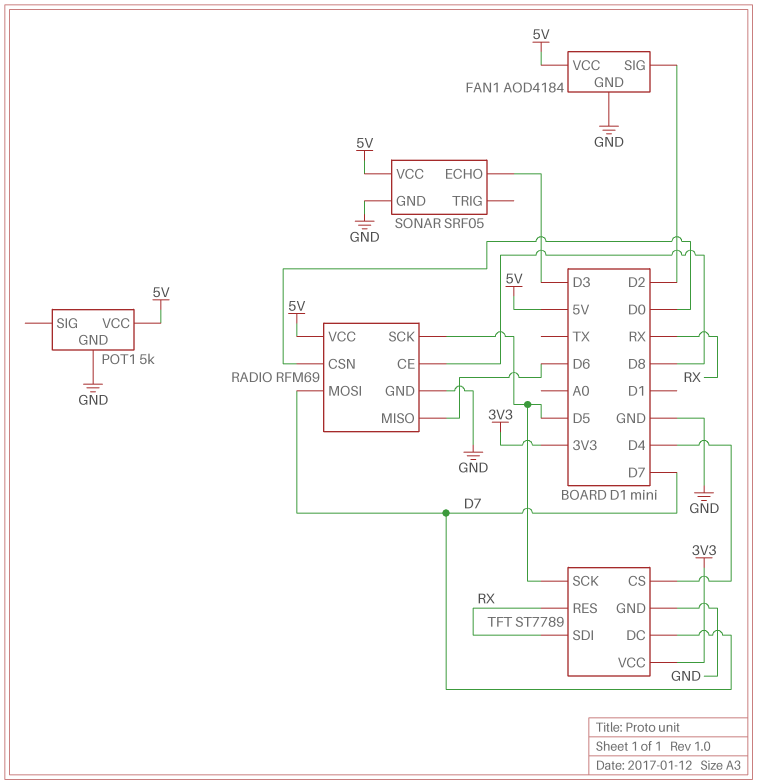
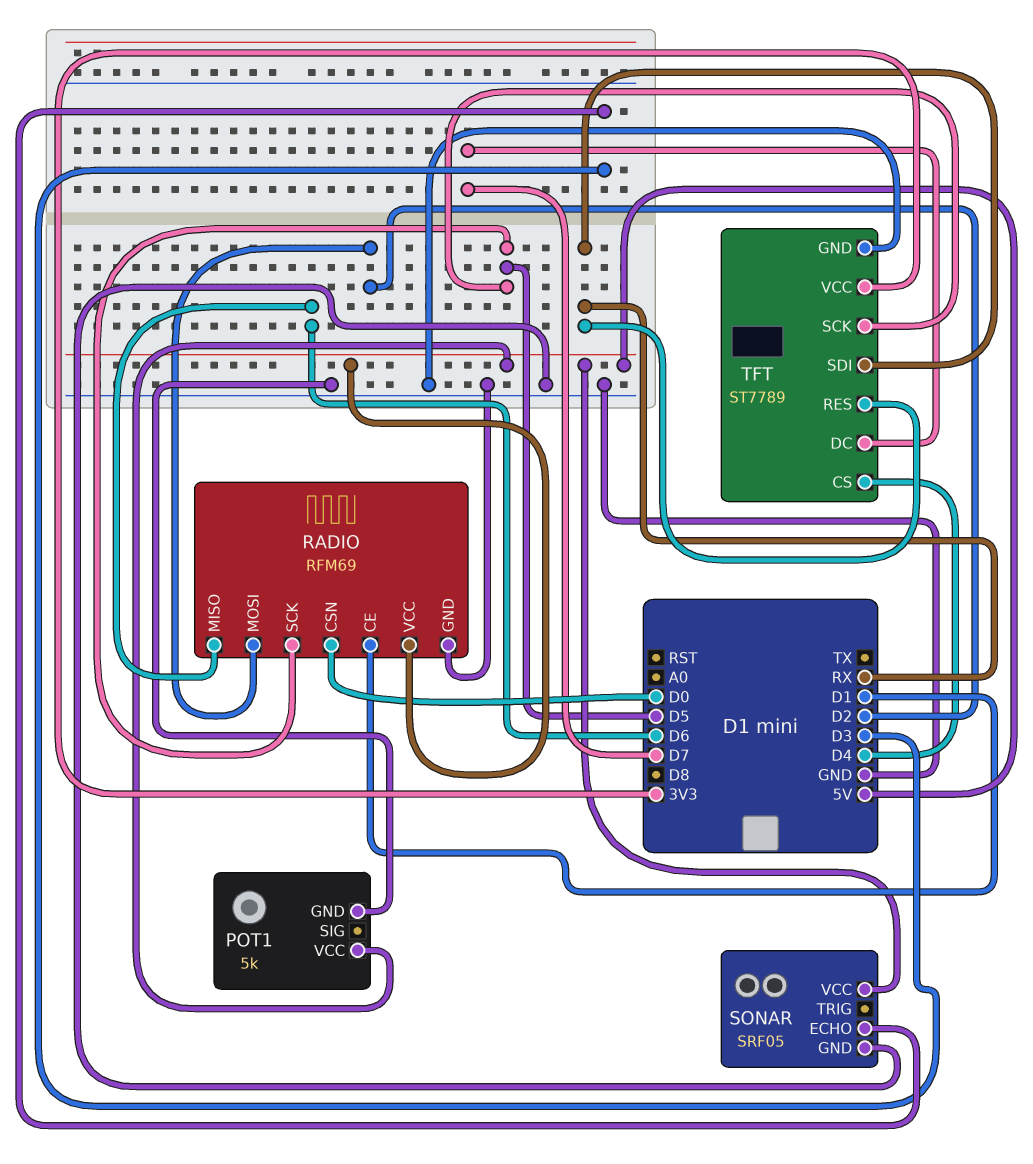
FAN1: AOD4184 -> none
FAN1 pin GND: GND -> none
FAN1 pin SIG: D2 -> none
FAN1 pin VCC: 5V -> none
RADIO pin CE: D8 -> D1
RADIO pin MOSI: D7 -> D2

